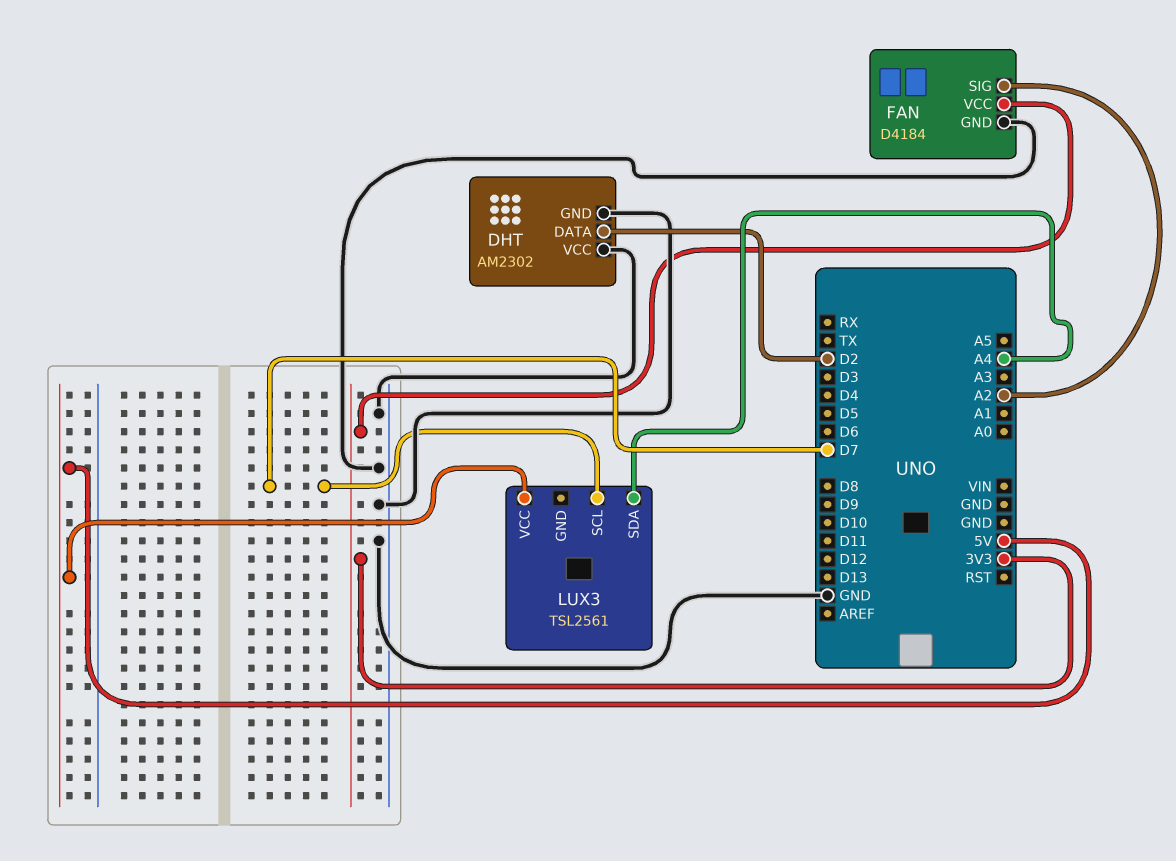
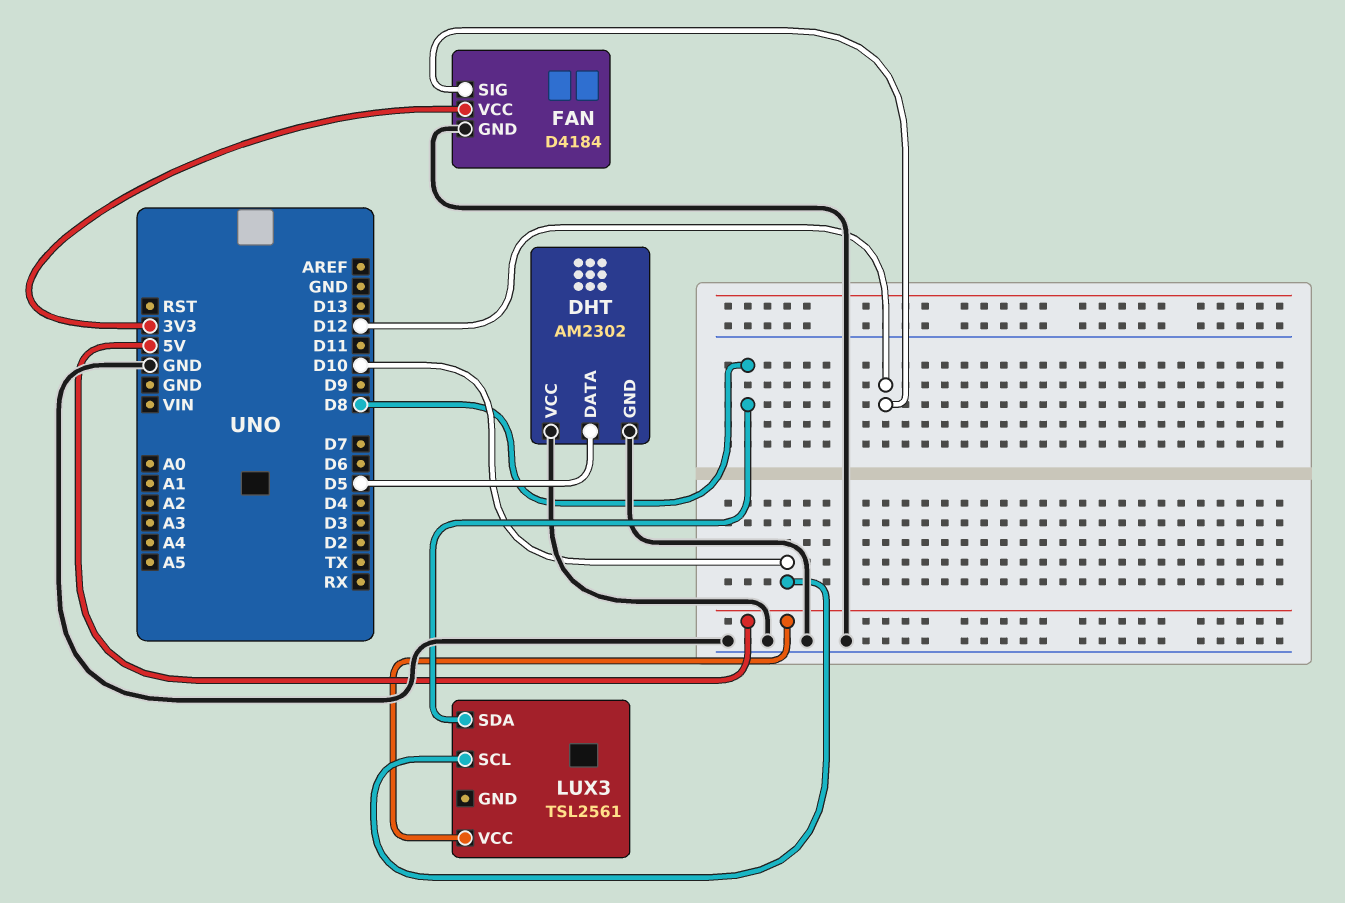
DHT pin DATA: D2 -> D5
FAN pin SIG: A2 -> D12
LUX3 pin SCL: D7 -> D10
LUX3 pin SDA: A4 -> D8

